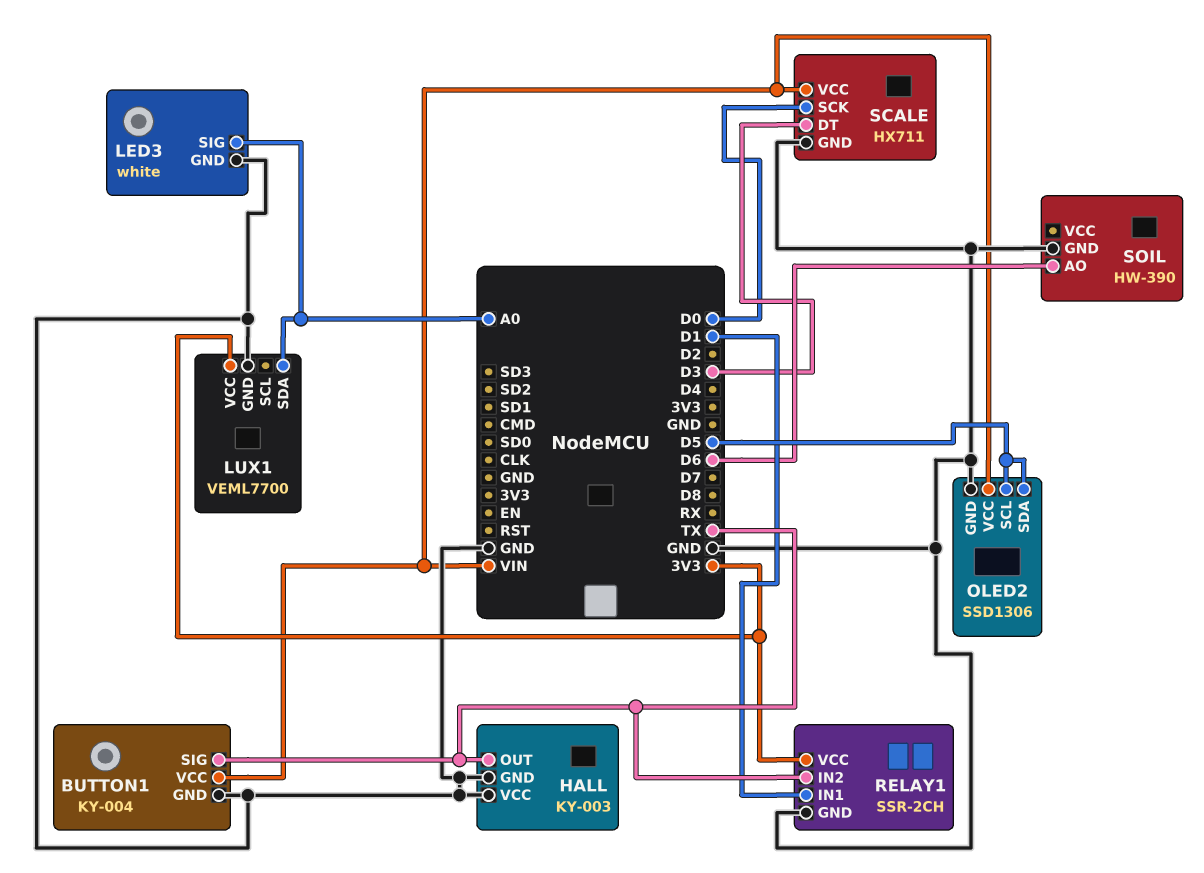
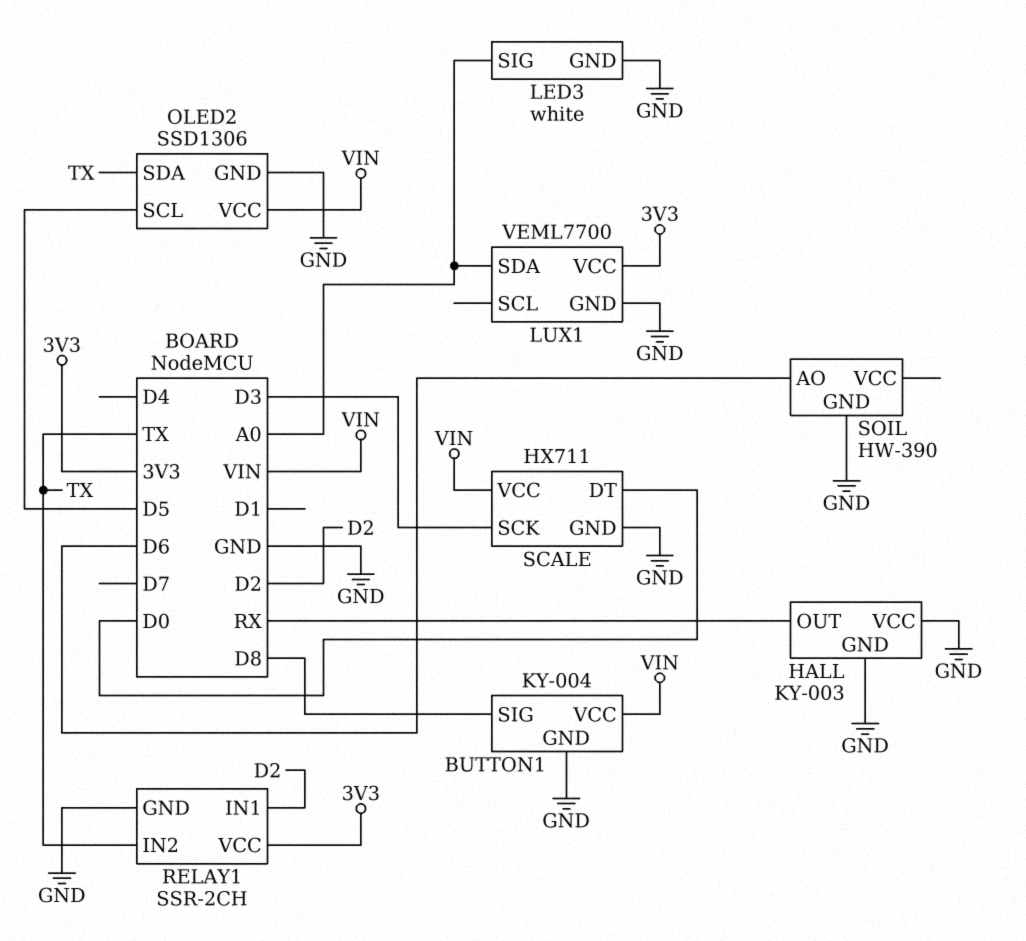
BUTTON1 pin SIG: TX -> D8
HALL pin OUT: TX -> RX
OLED2 pin SDA: D5 -> TX
RELAY1 pin IN1: D1 -> D2
SCALE pin DT: D3 -> D0
SCALE pin SCK: D0 -> D3

